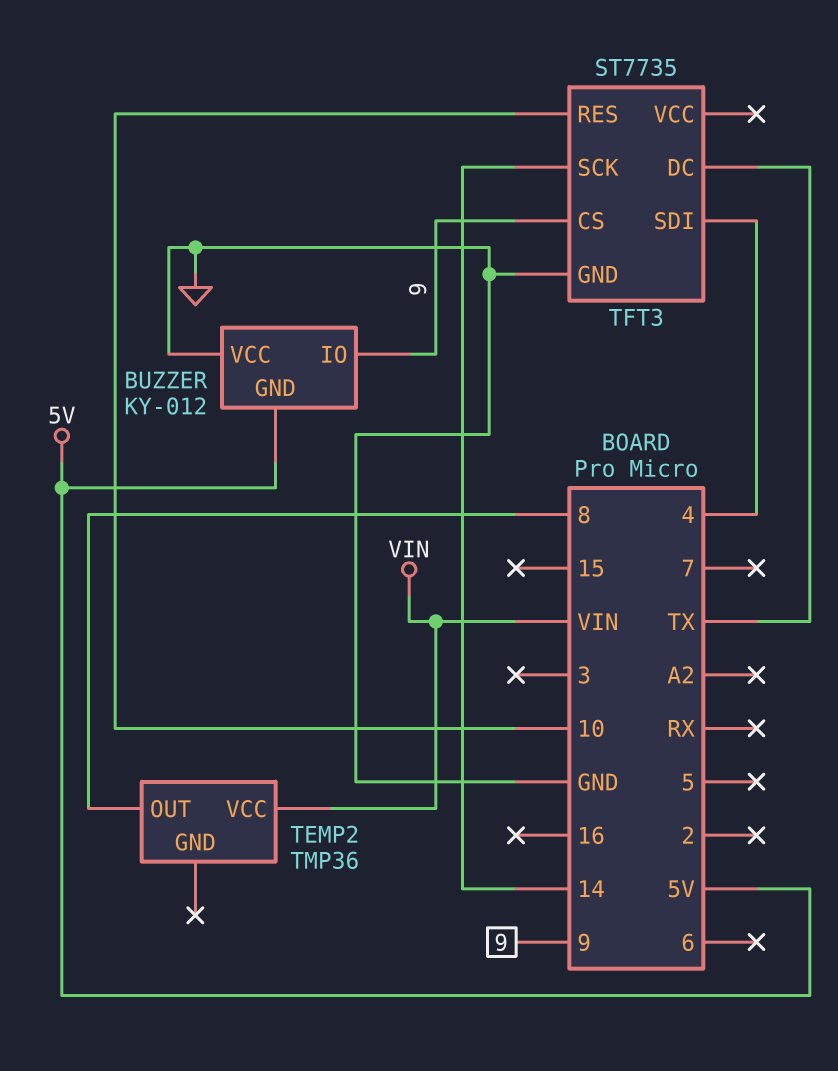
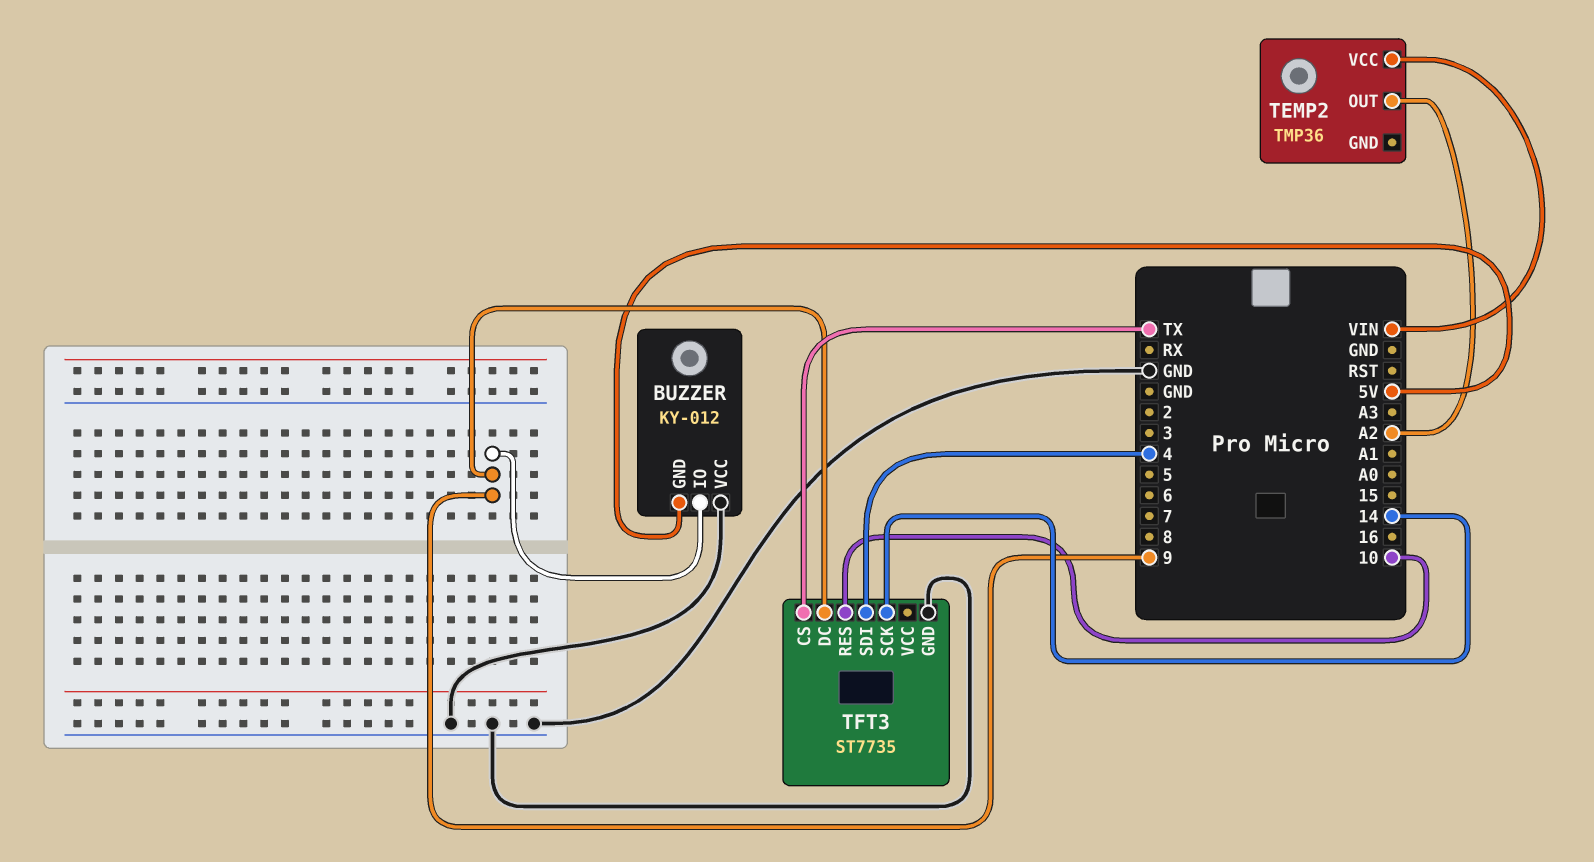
TEMP2 pin OUT: 8 -> A2
TFT3 pin CS: 9 -> TX
TFT3 pin DC: TX -> 9

